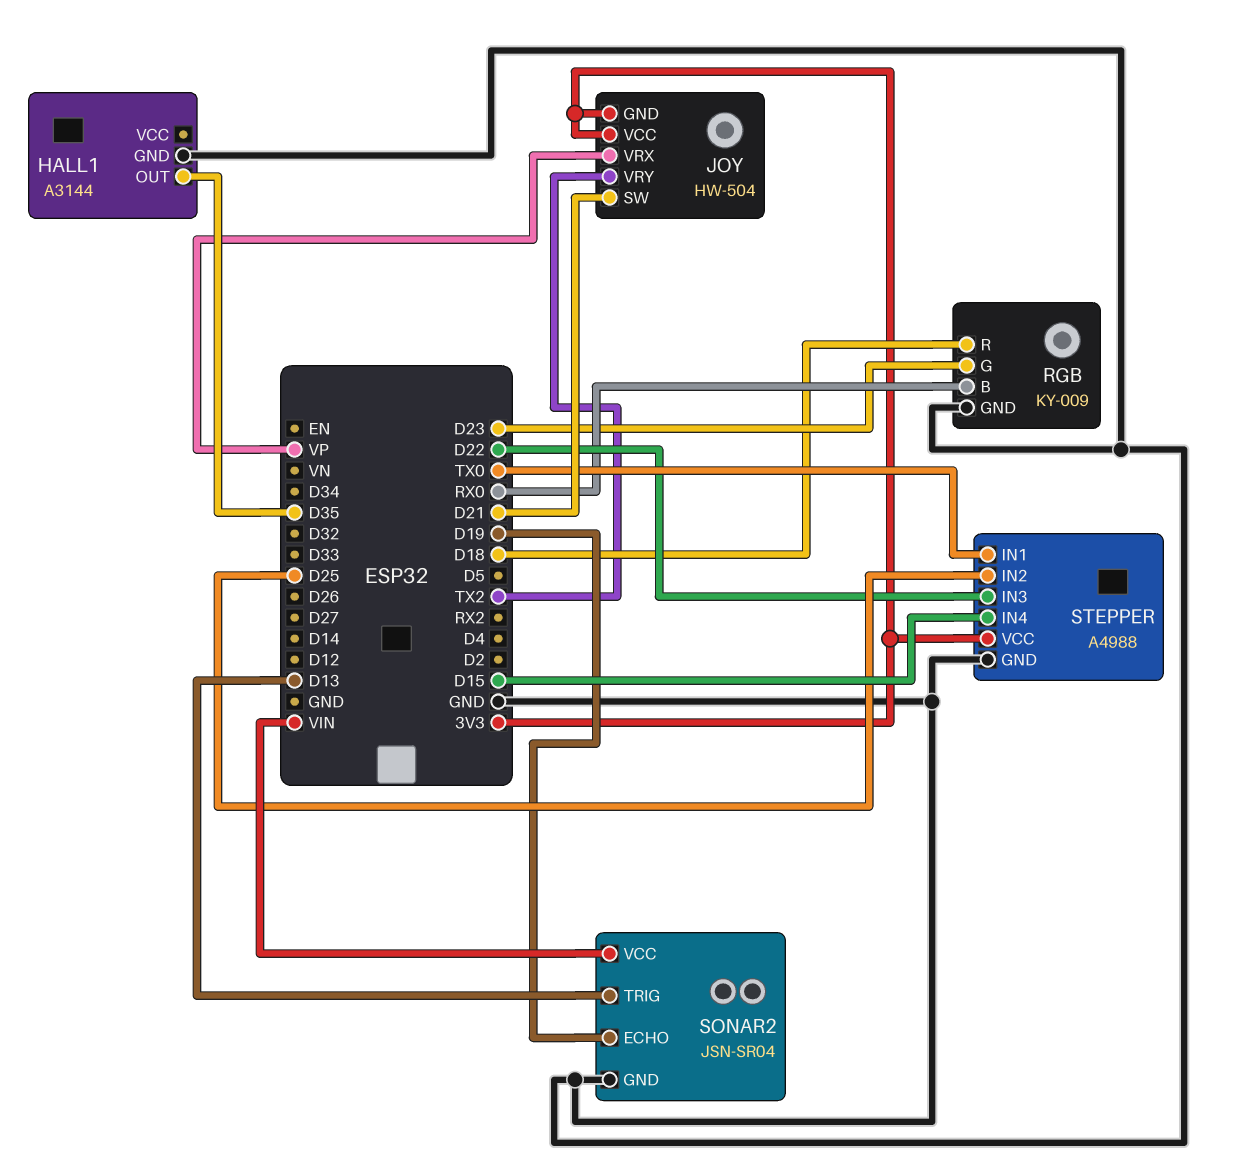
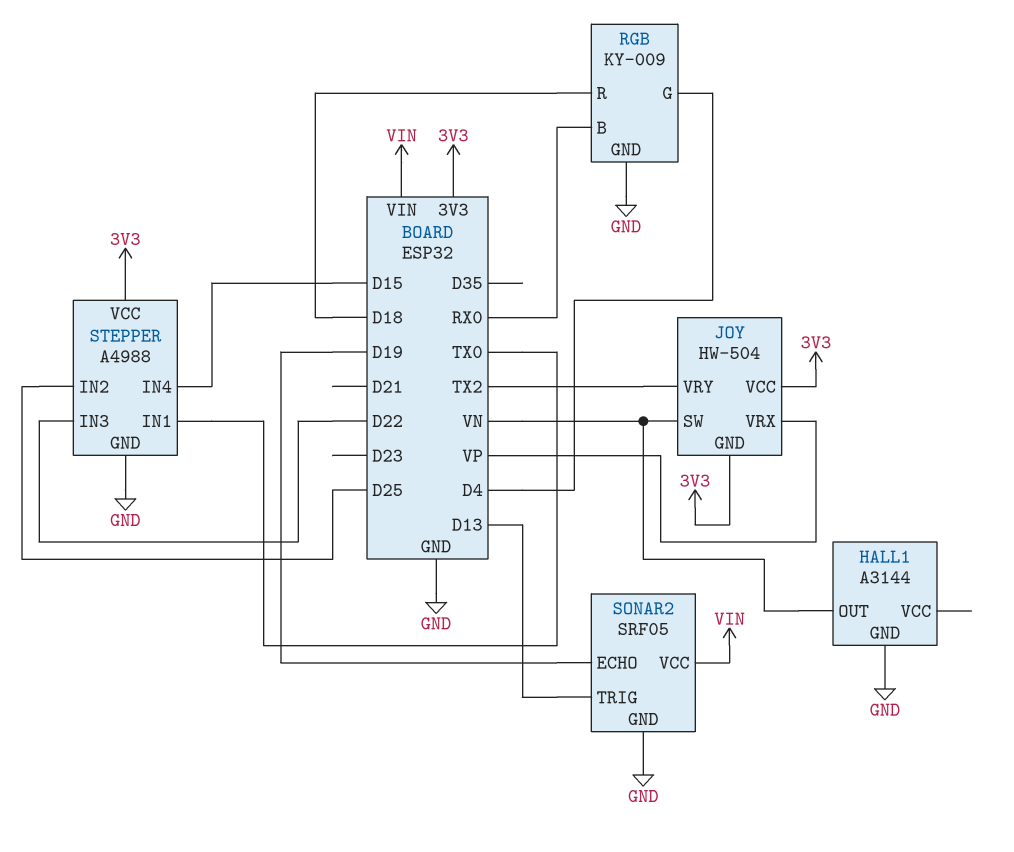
HALL1 pin OUT: D35 -> VN
JOY pin SW: D21 -> VN
RGB pin G: D23 -> D4
SONAR2: JSN-SR04 -> SRF05

